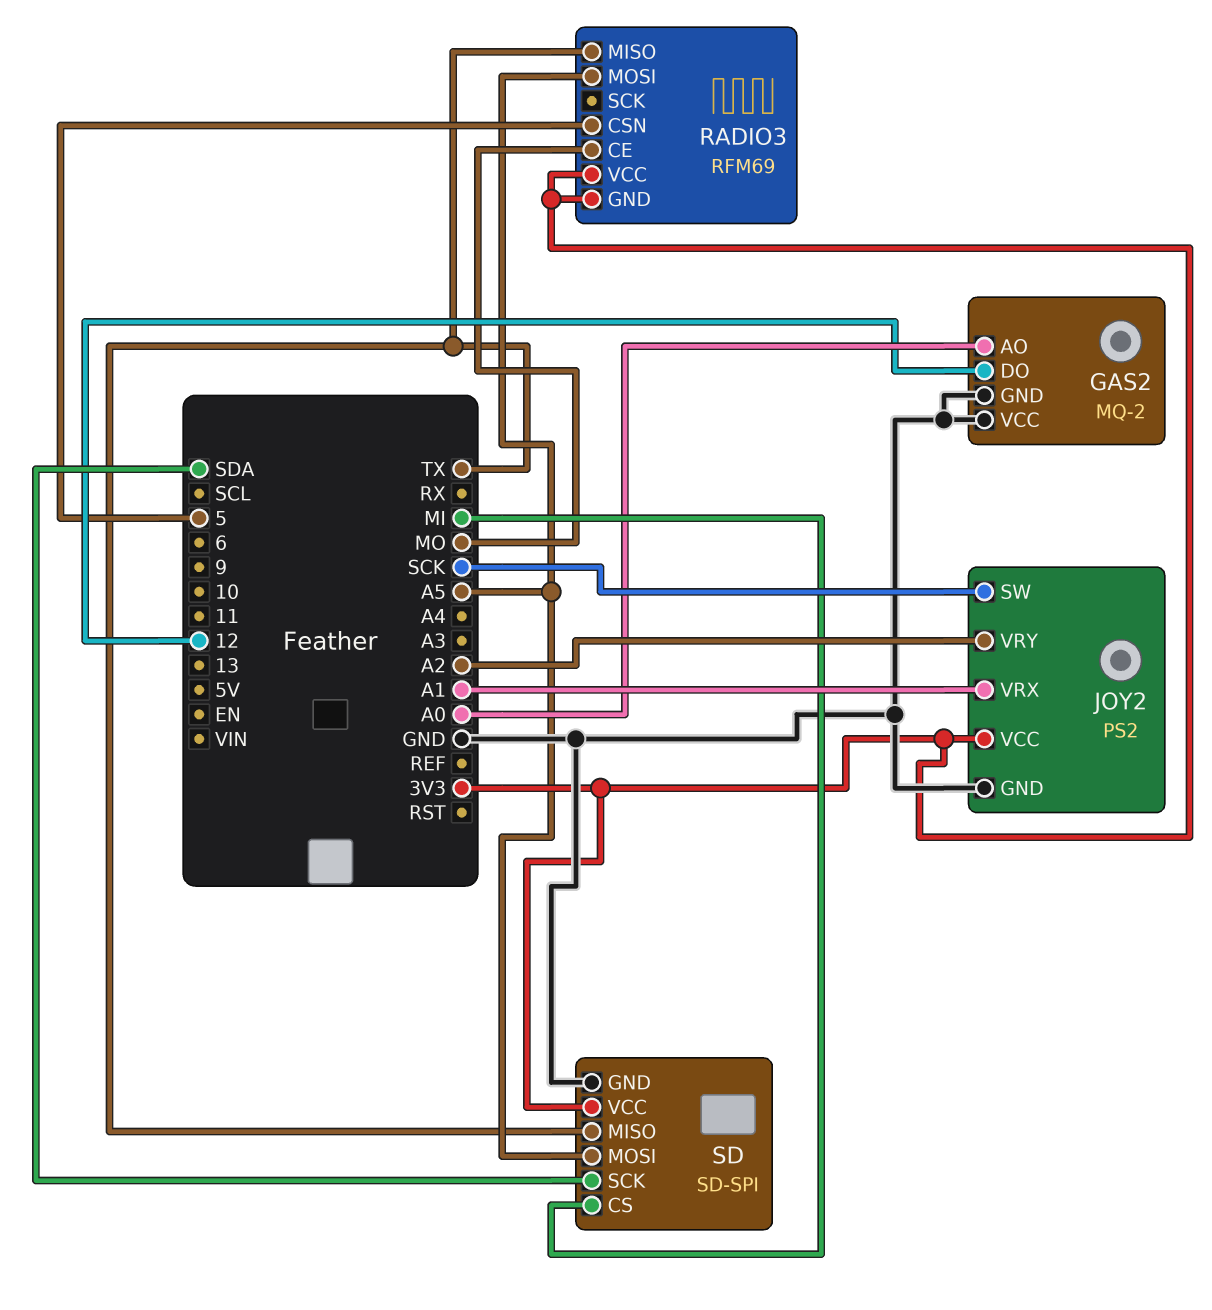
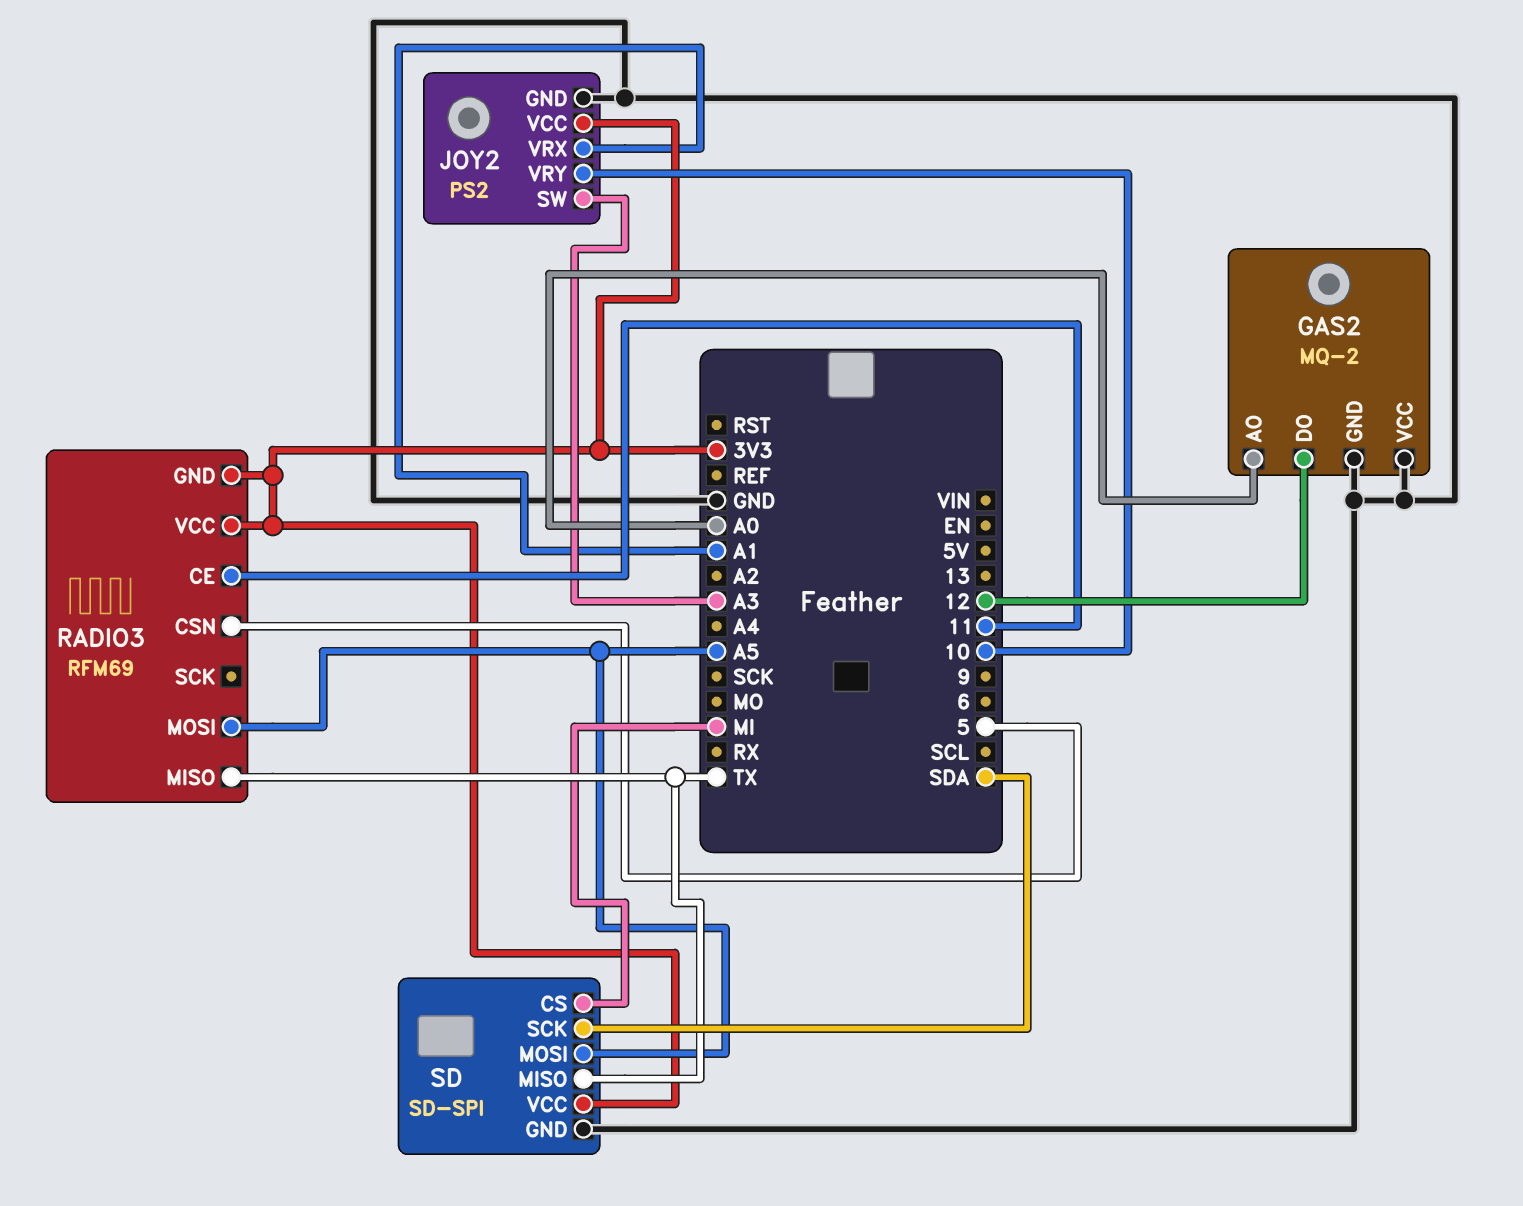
JOY2 pin SW: SCK -> A3
JOY2 pin VRY: A2 -> 10
RADIO3 pin CE: MO -> 11

